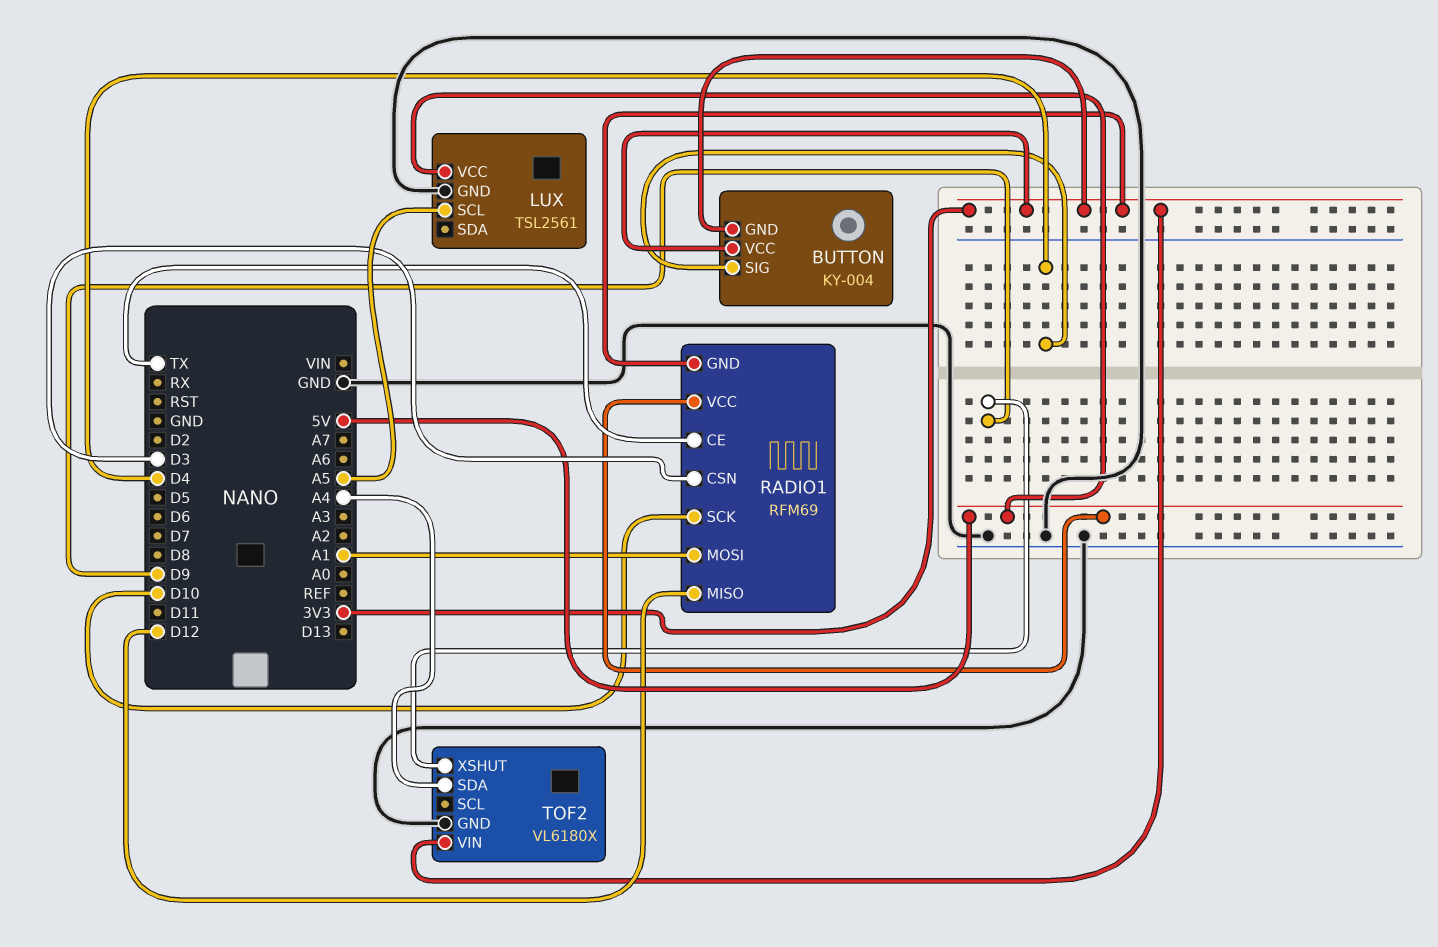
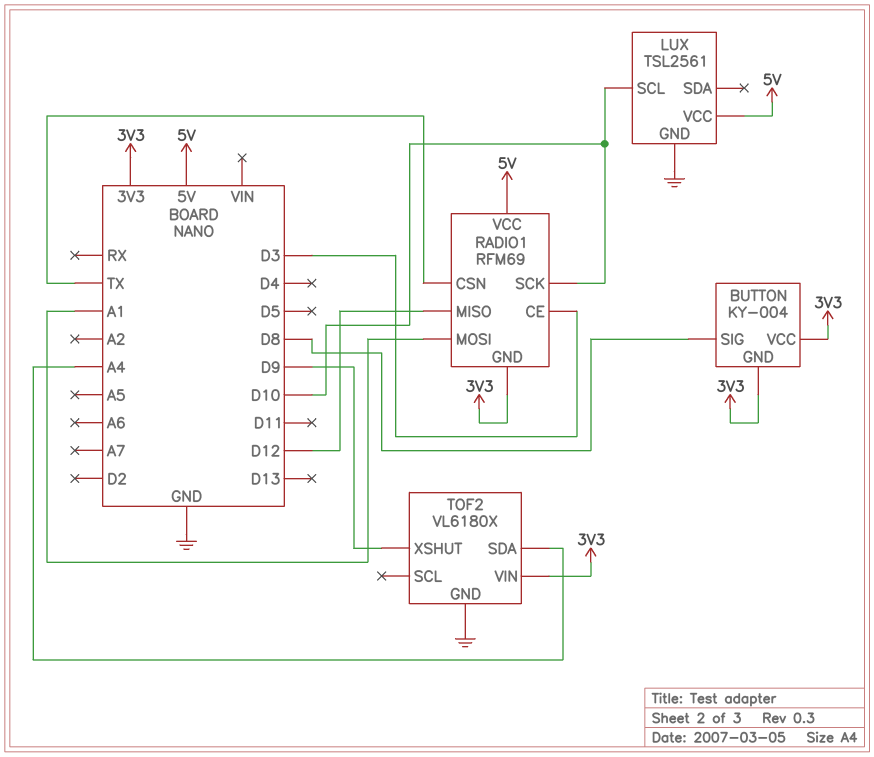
BUTTON pin SIG: D4 -> D8
LUX pin SCL: A5 -> D10
RADIO1 pin CE: TX -> D3
RADIO1 pin CSN: D3 -> TX

